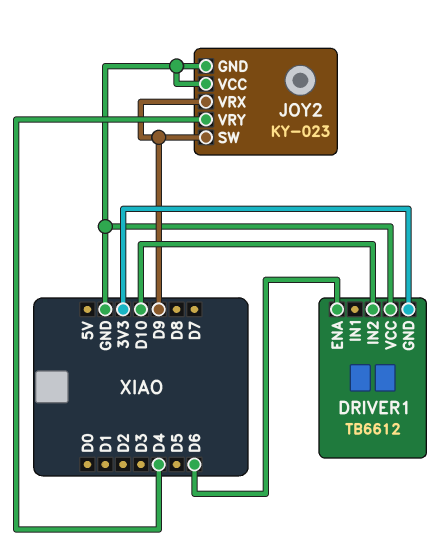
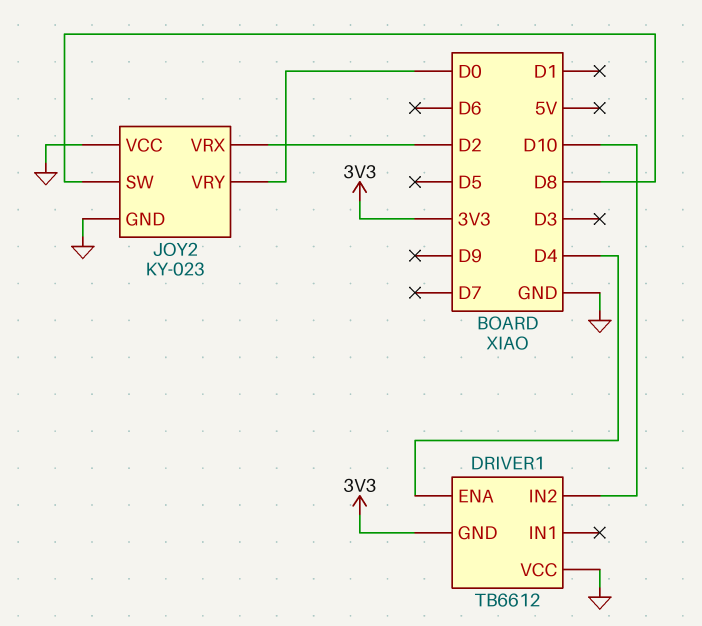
DRIVER1 pin ENA: D6 -> D4
JOY2 pin SW: D9 -> D8
JOY2 pin VRX: D9 -> D2
JOY2 pin VRY: D4 -> D0

